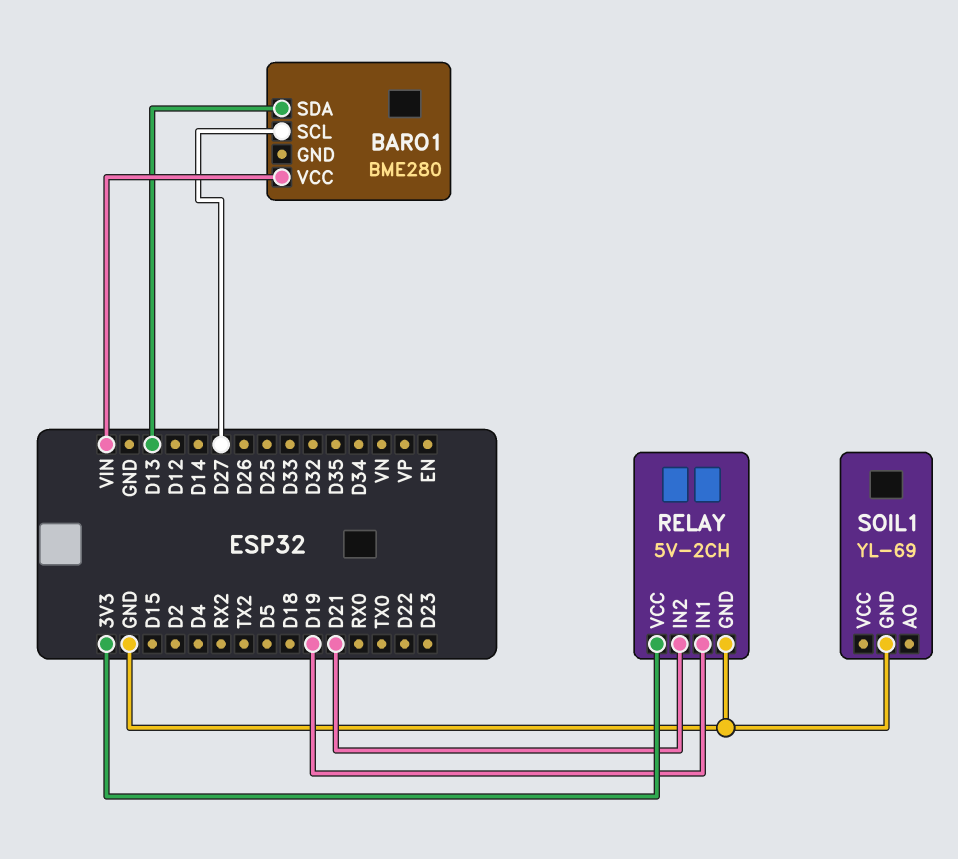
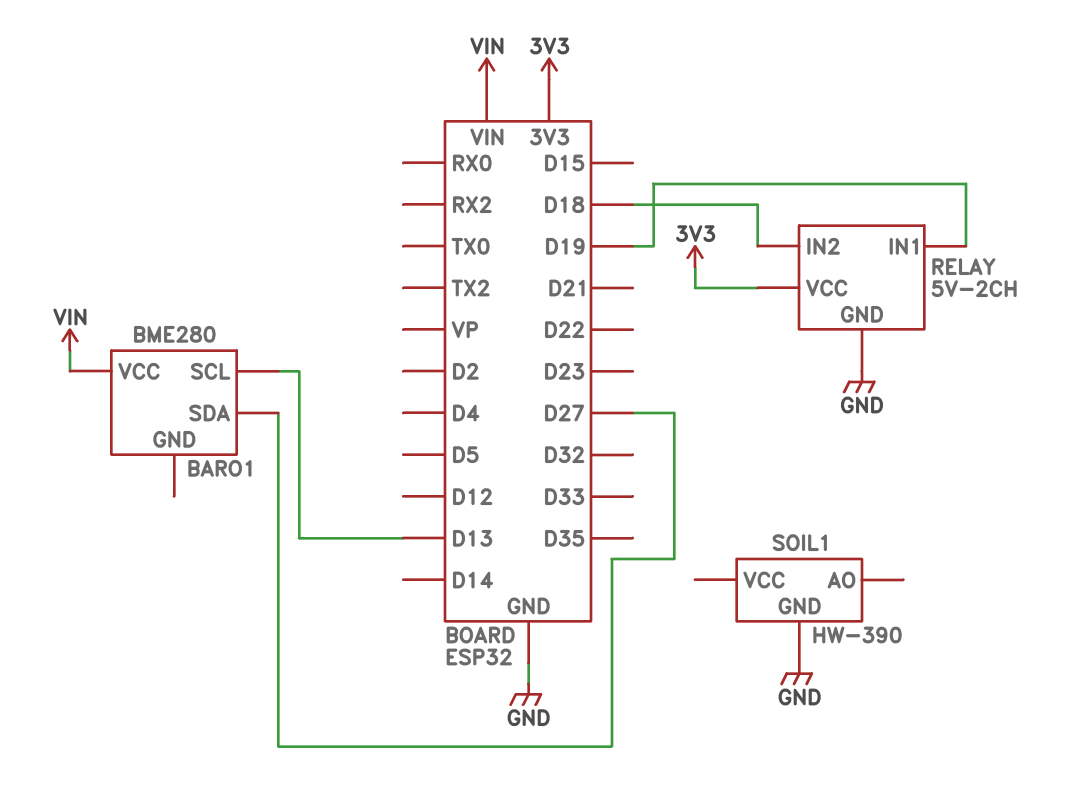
BARO1 pin SCL: D27 -> D13
BARO1 pin SDA: D13 -> D27
RELAY pin IN2: D21 -> D18
SOIL1: YL-69 -> HW-390

